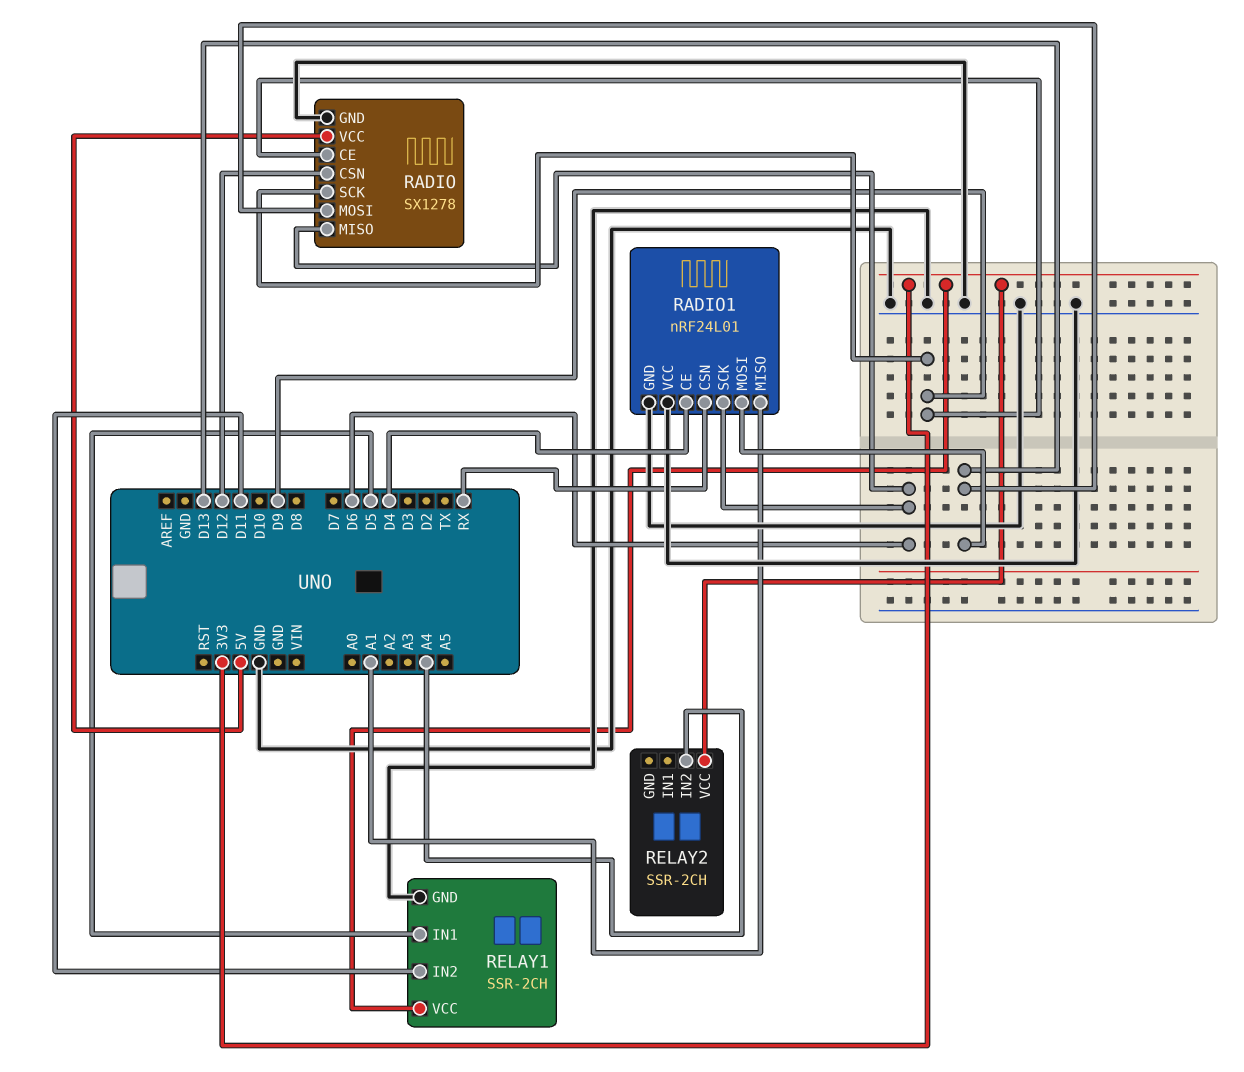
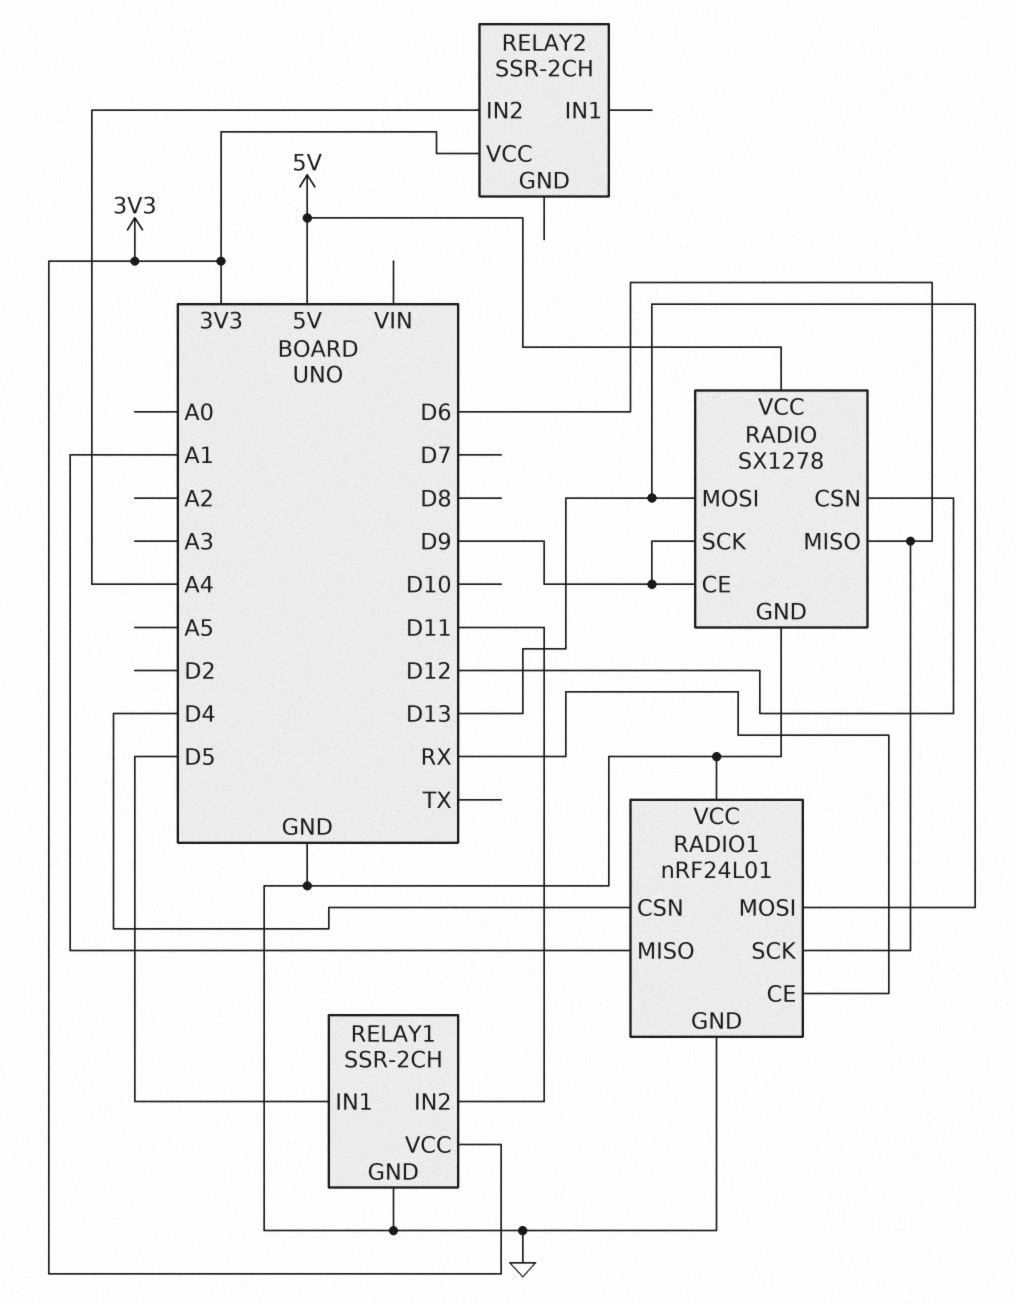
RADIO1 pin CE: D4 -> RX
RADIO1 pin CSN: RX -> D4

